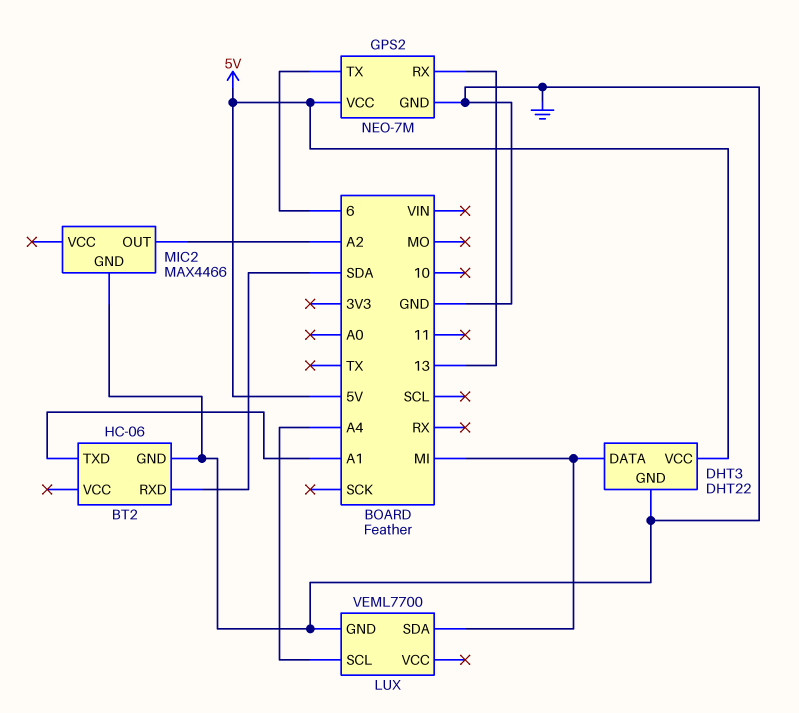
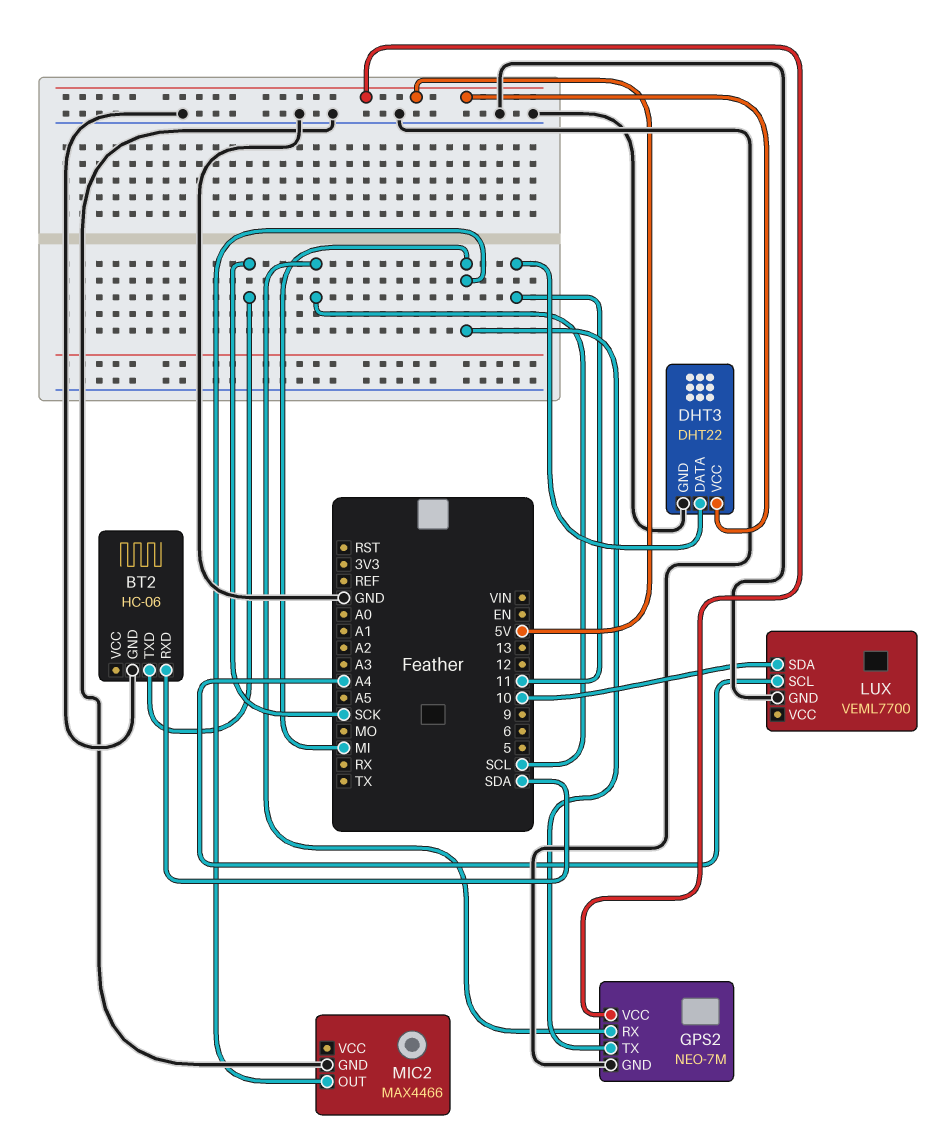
BT2 pin TXD: A1 -> SCK
DHT3 pin DATA: MI -> 11
GPS2 pin RX: 13 -> SCL
GPS2 pin TX: 6 -> MI
LUX pin SDA: MI -> 10
MIC2 pin OUT: A2 -> MI

